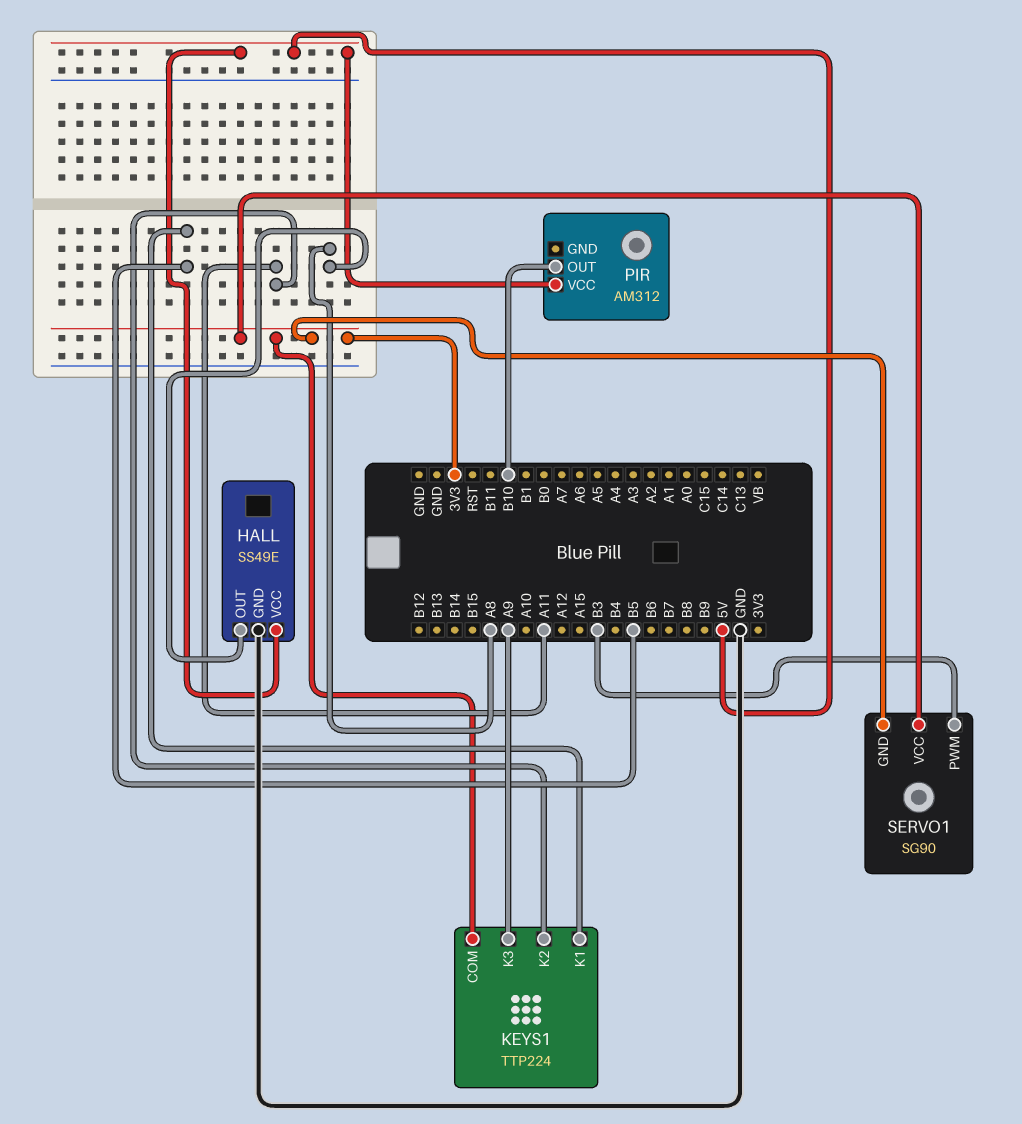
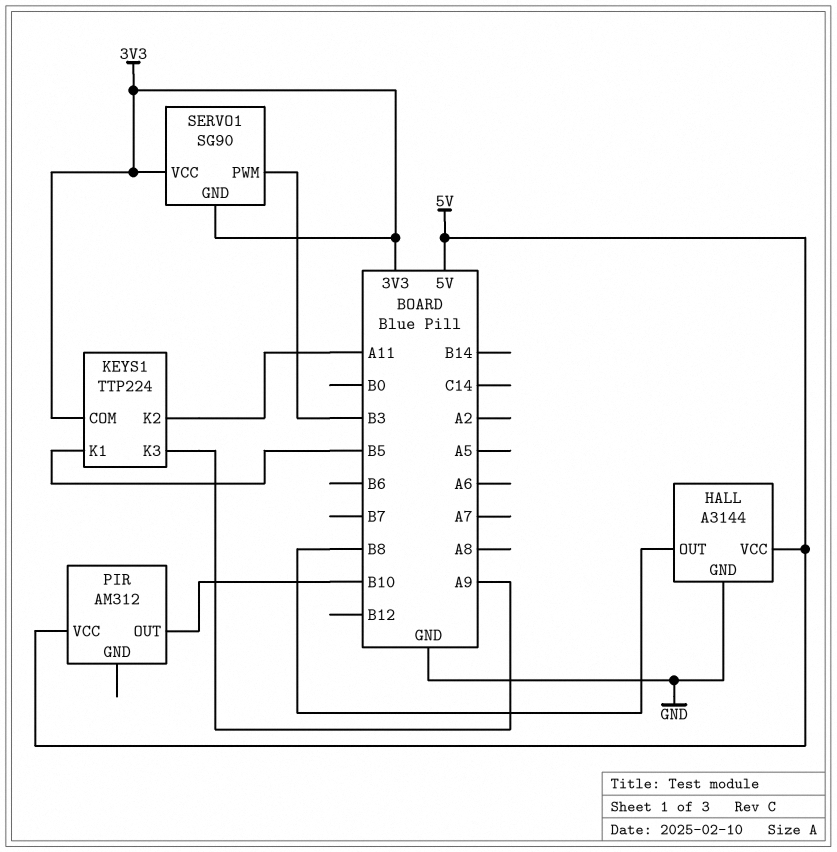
HALL: SS49E -> A3144
HALL pin OUT: A8 -> B8

